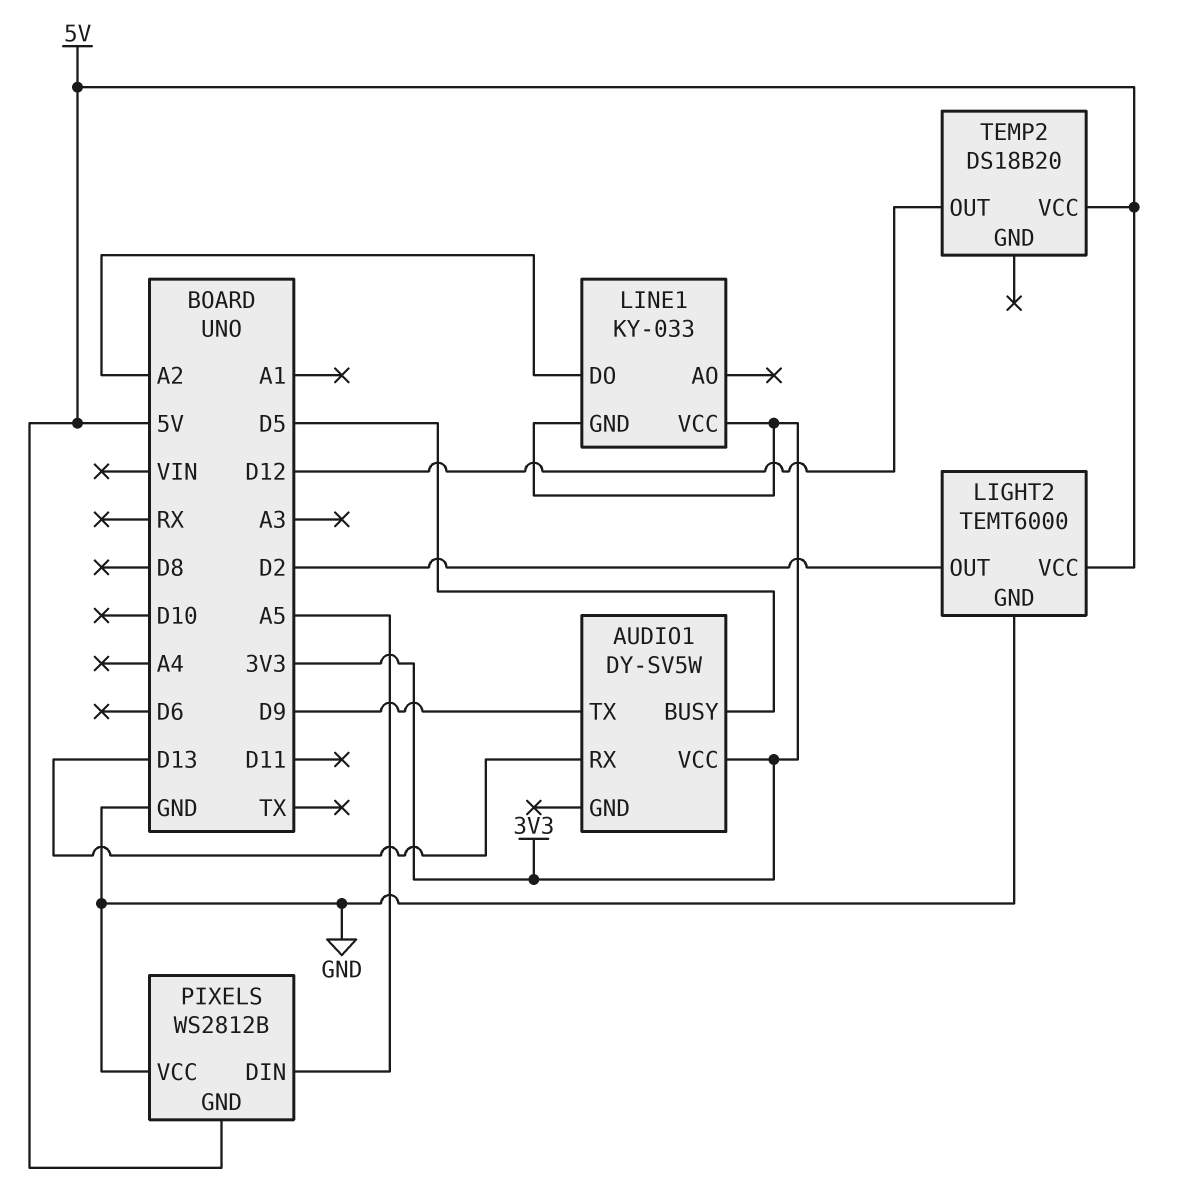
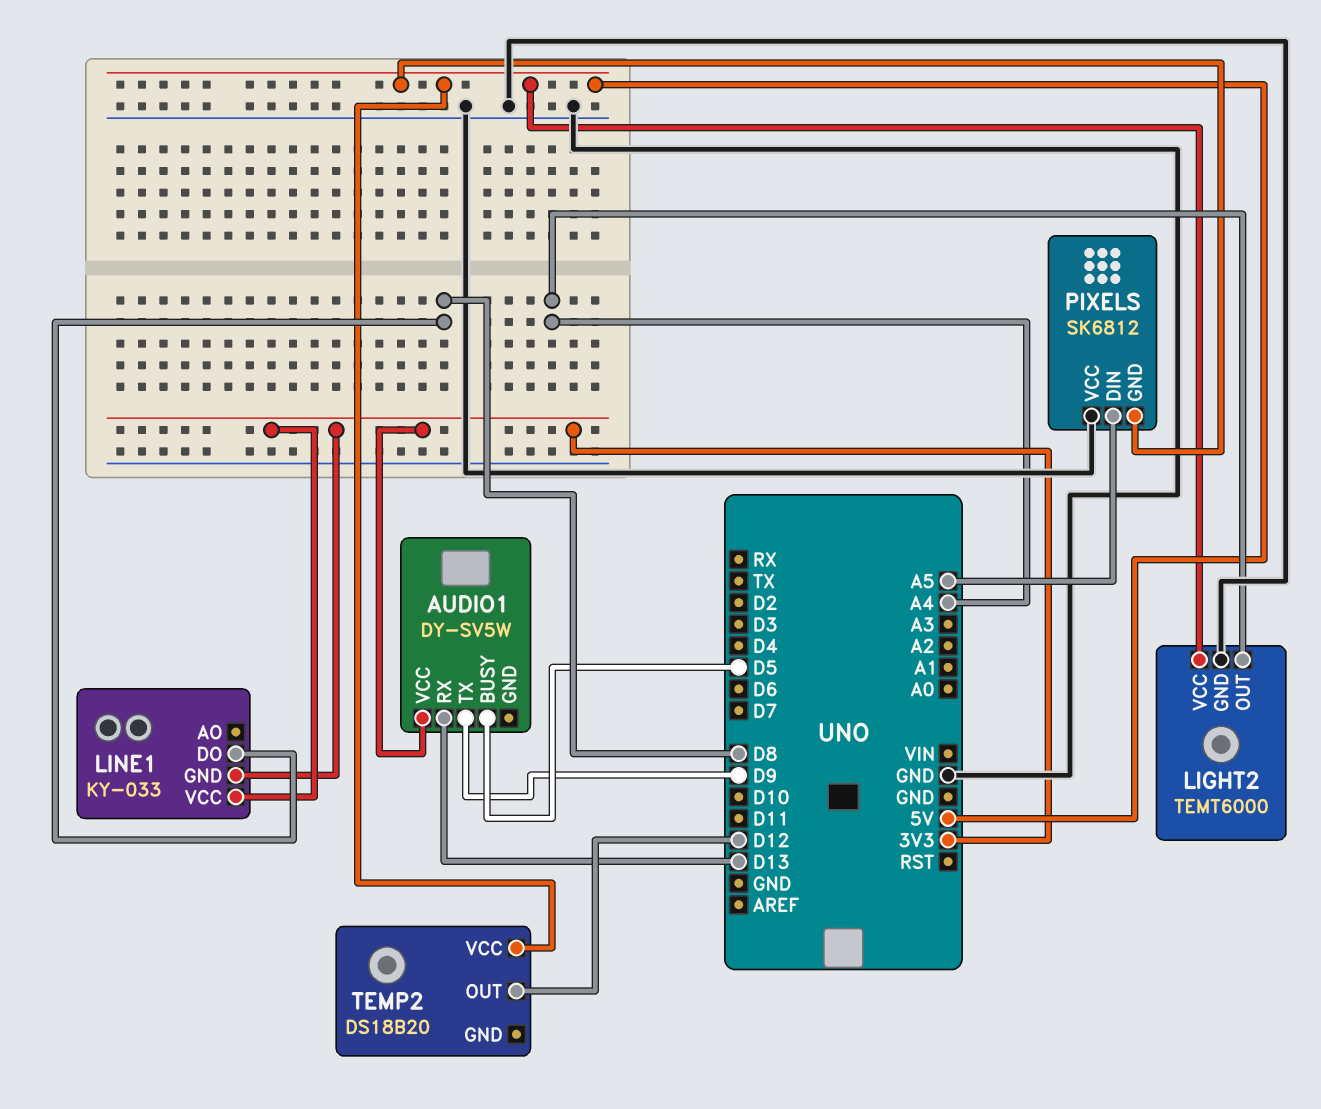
LIGHT2 pin OUT: D2 -> A4
LINE1 pin DO: A2 -> D8
PIXELS: WS2812B -> SK6812

